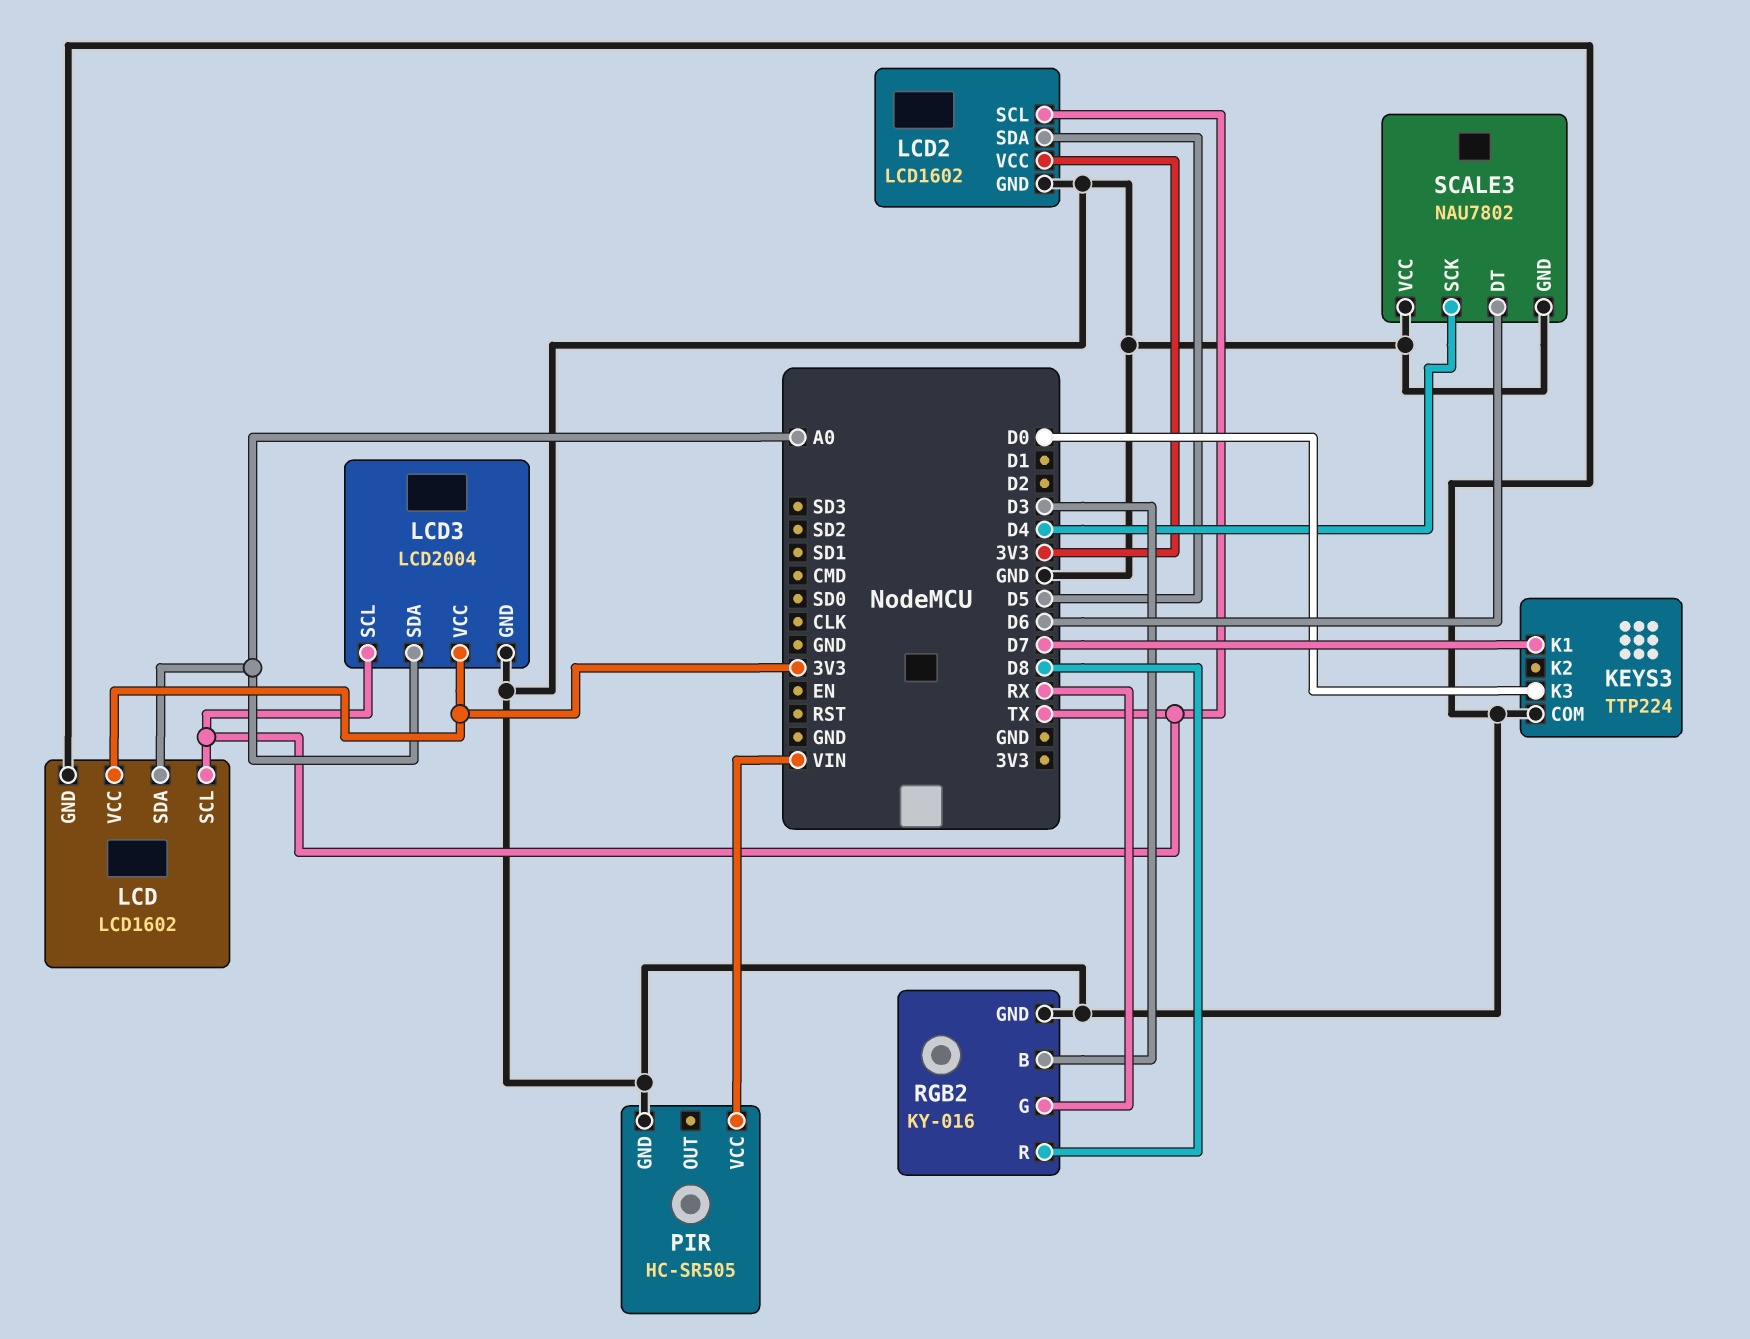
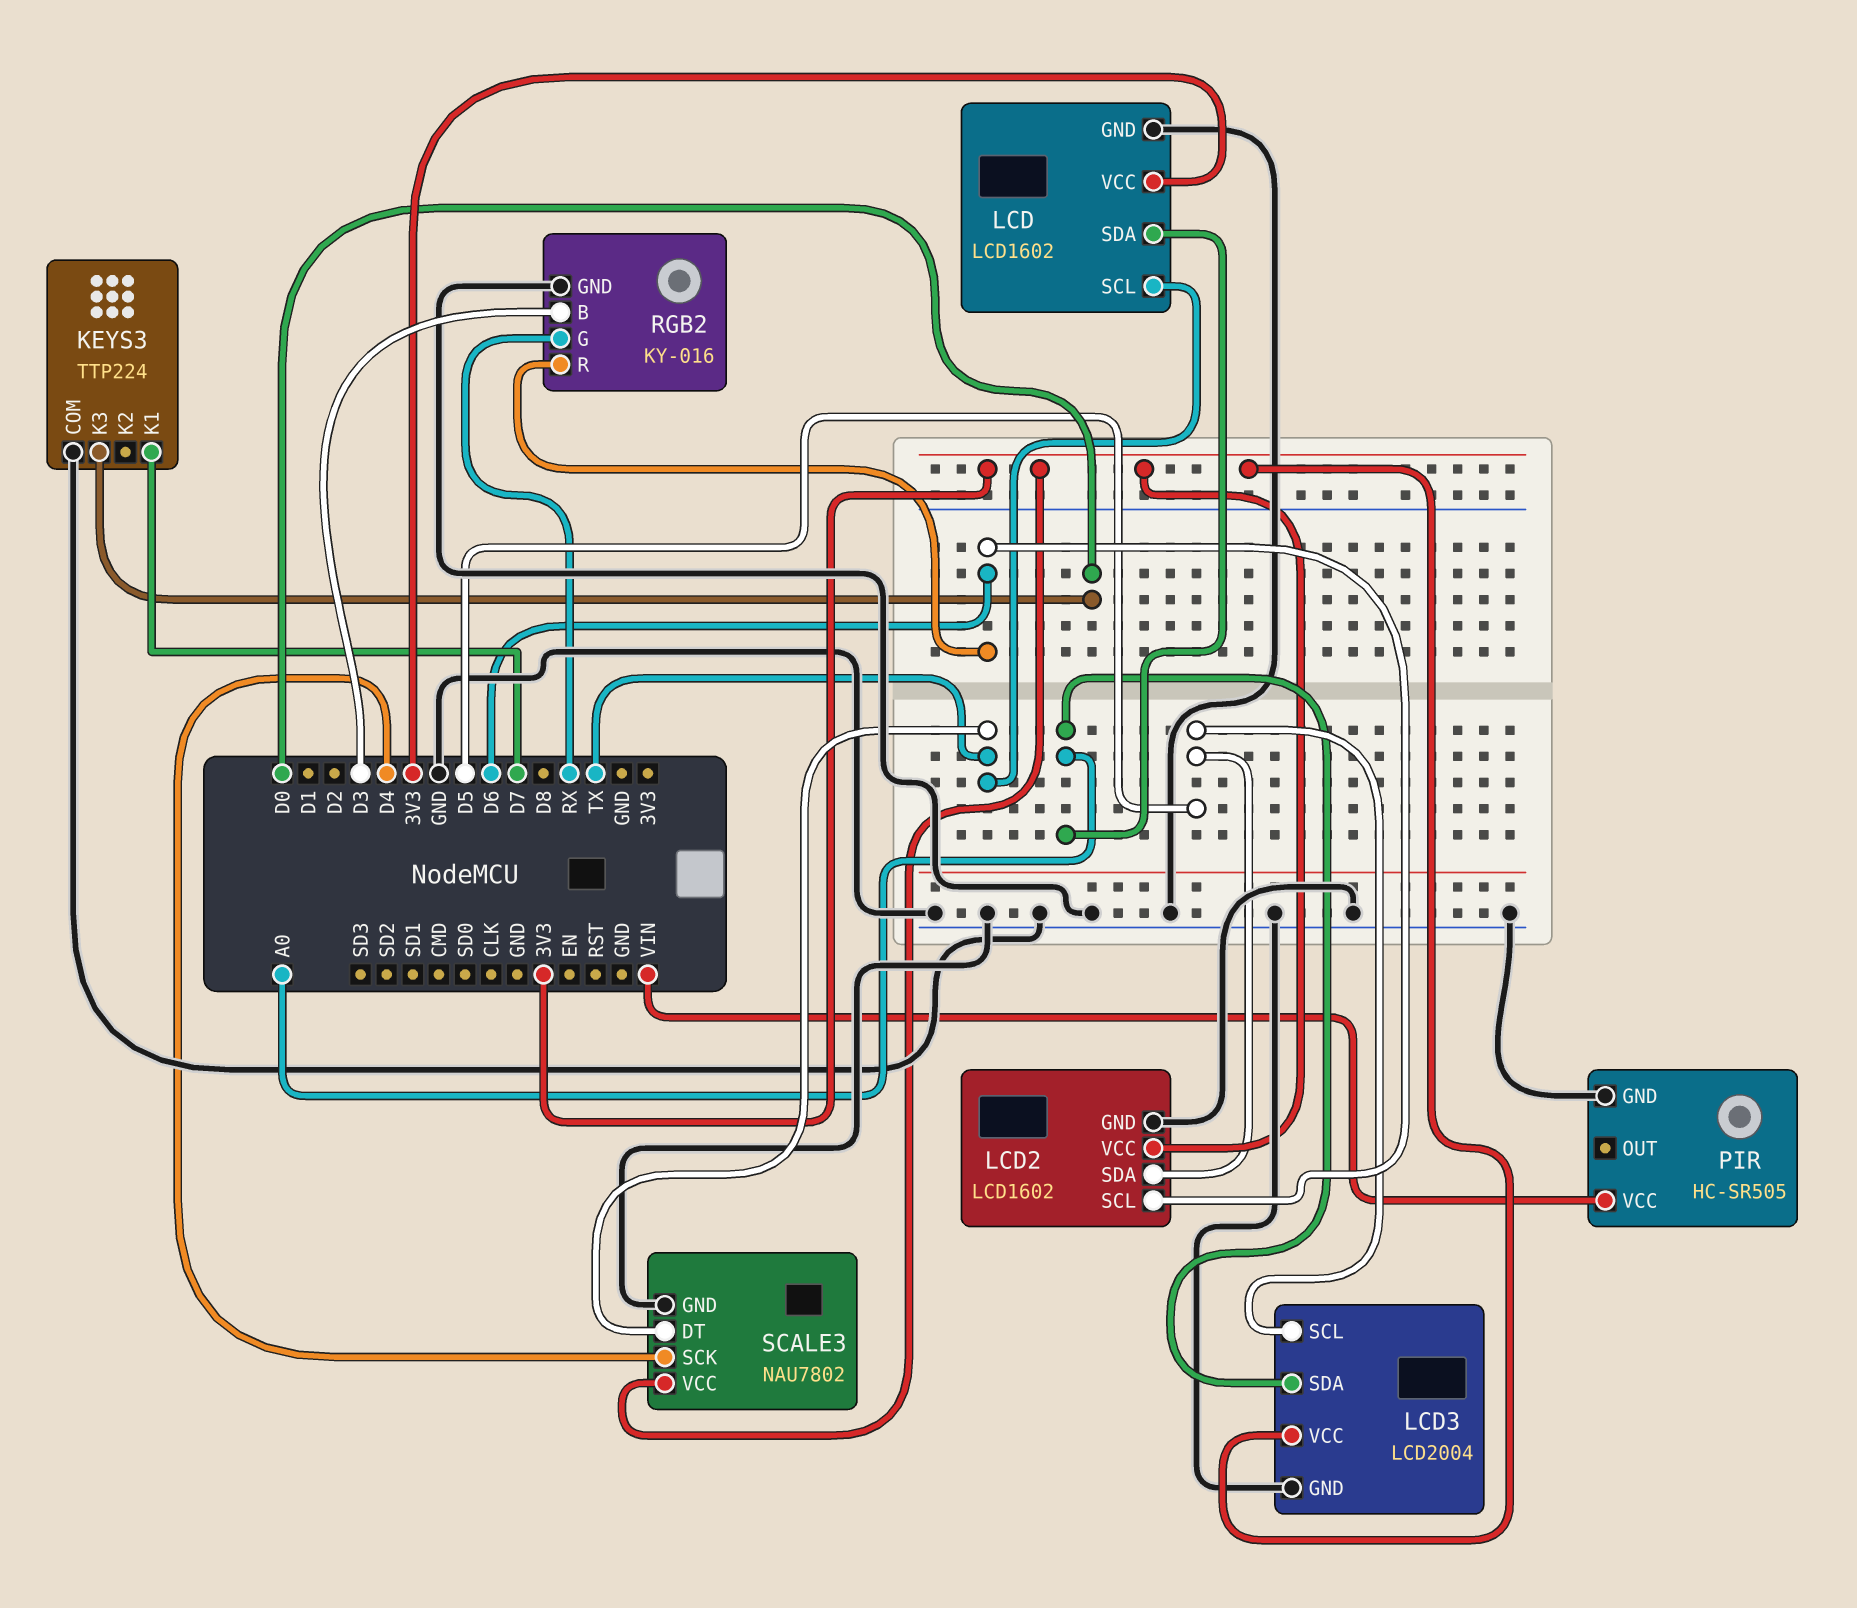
LCD2 pin SCL: TX -> D6
LCD3 pin SCL: TX -> D5
RGB2 pin R: D8 -> D6
SCALE3 pin DT: D6 -> TX
SCALE3 pin VCC: GND -> 3V3

